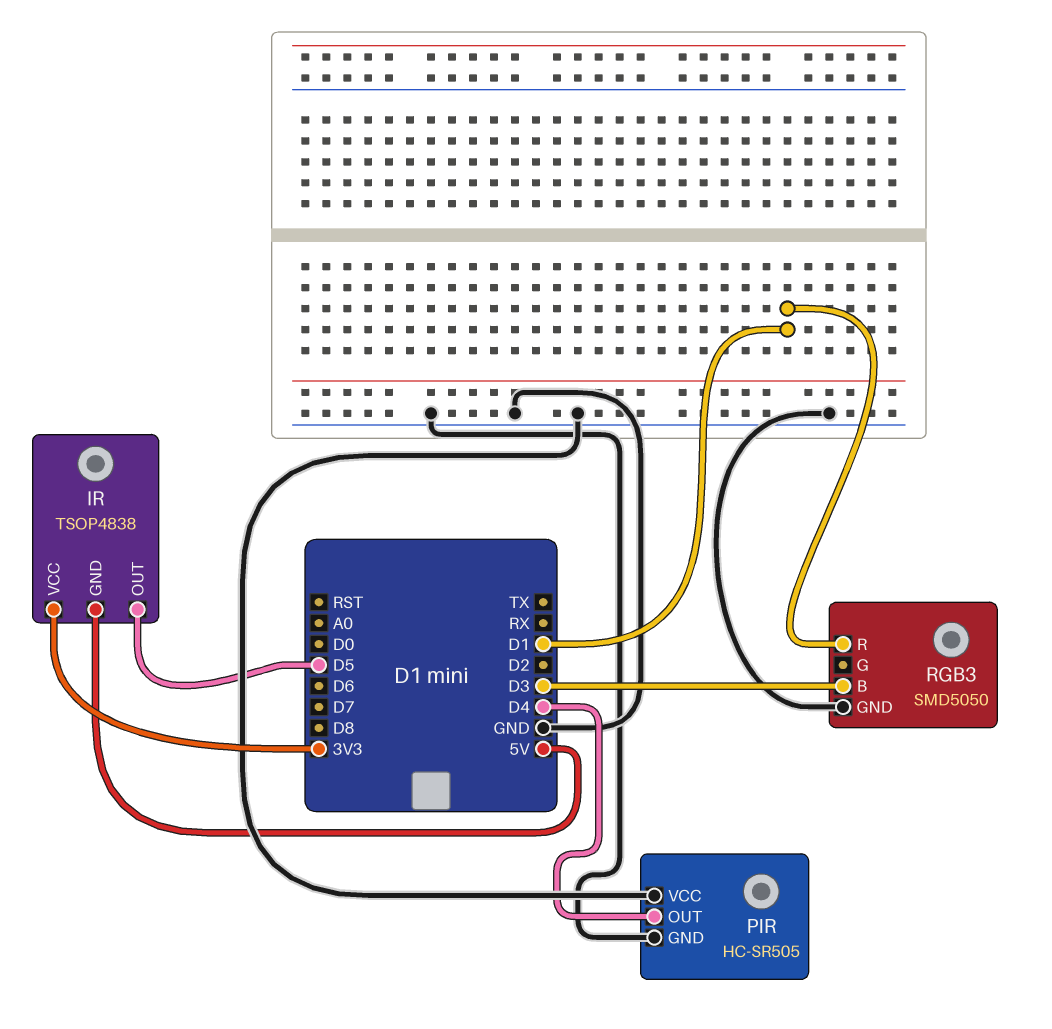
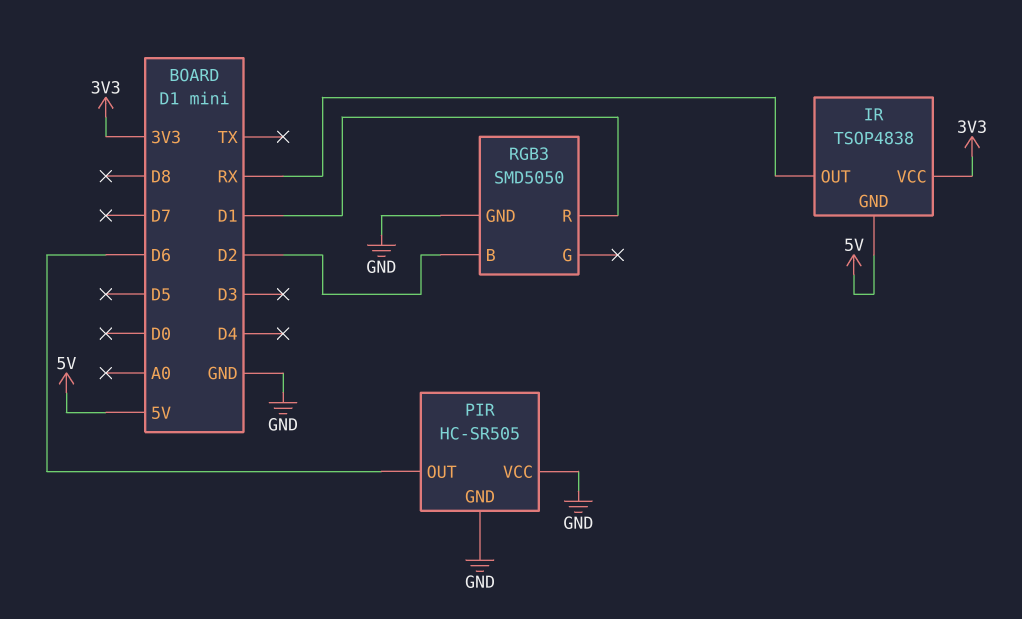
IR pin OUT: D5 -> RX
PIR pin OUT: D4 -> D6
RGB3 pin B: D3 -> D2

